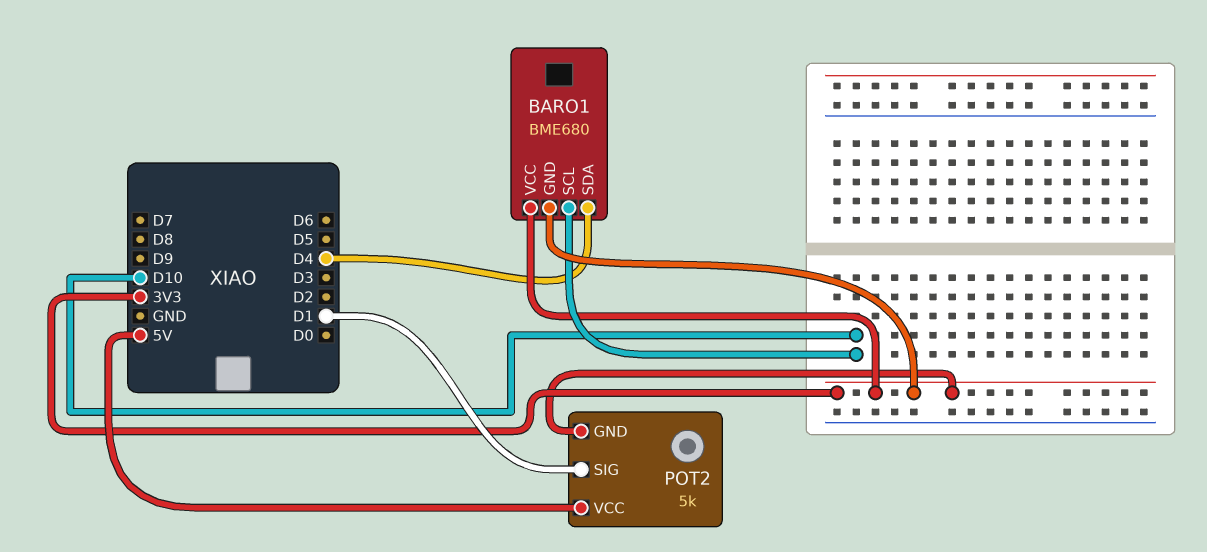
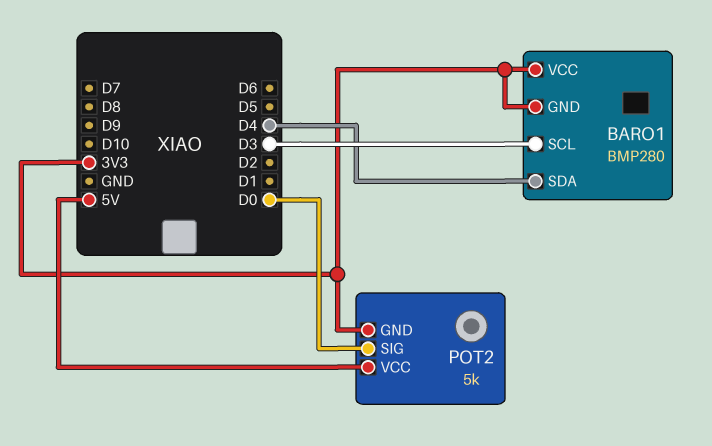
BARO1: BME680 -> BMP280
BARO1 pin SCL: D10 -> D3
POT2 pin SIG: D1 -> D0

